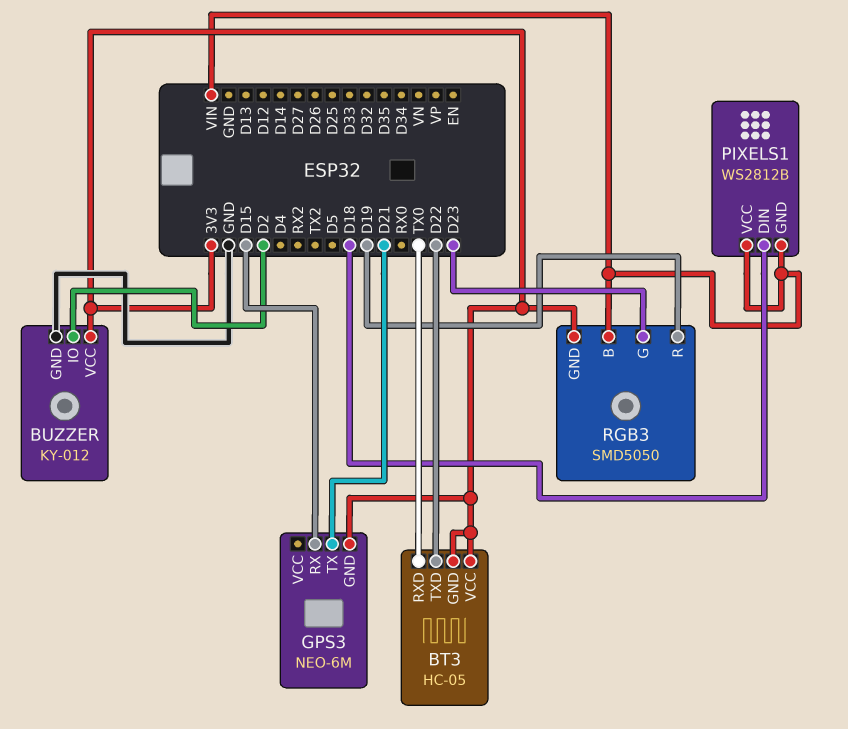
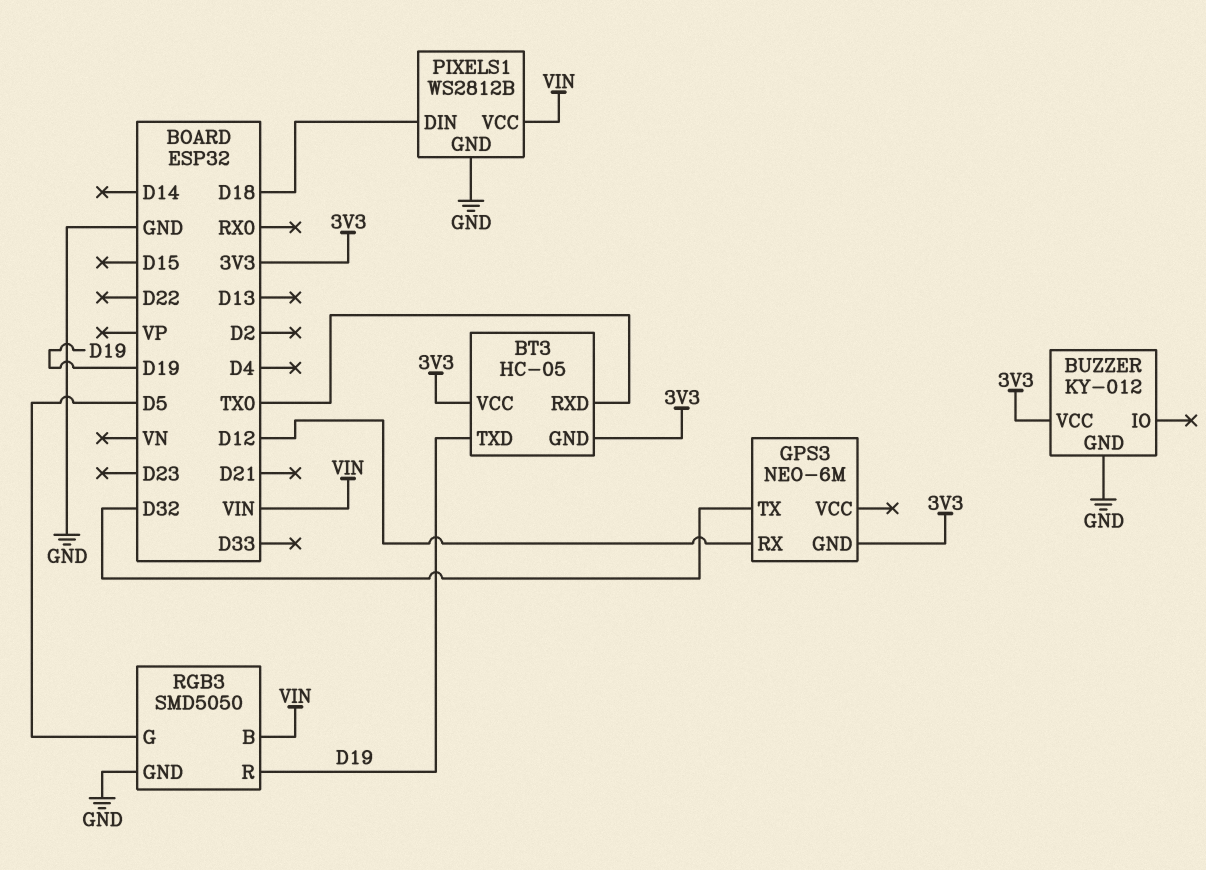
BT3 pin TXD: D22 -> D19
BUZZER pin IO: D2 -> none
GPS3 pin RX: D15 -> D12
GPS3 pin TX: D21 -> D32
PIXELS1 pin GND: VIN -> GND
RGB3 pin G: D23 -> D5
RGB3 pin GND: 3V3 -> GND

